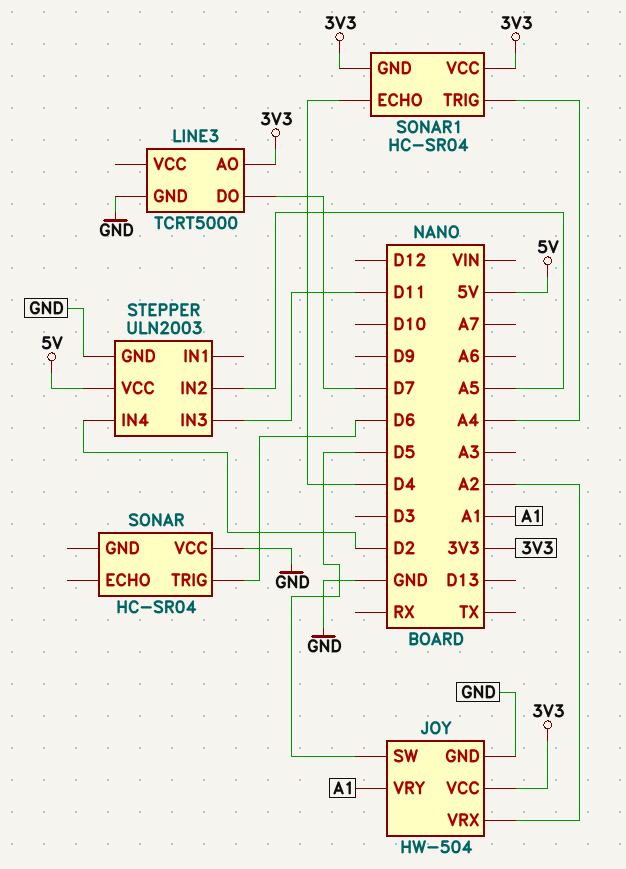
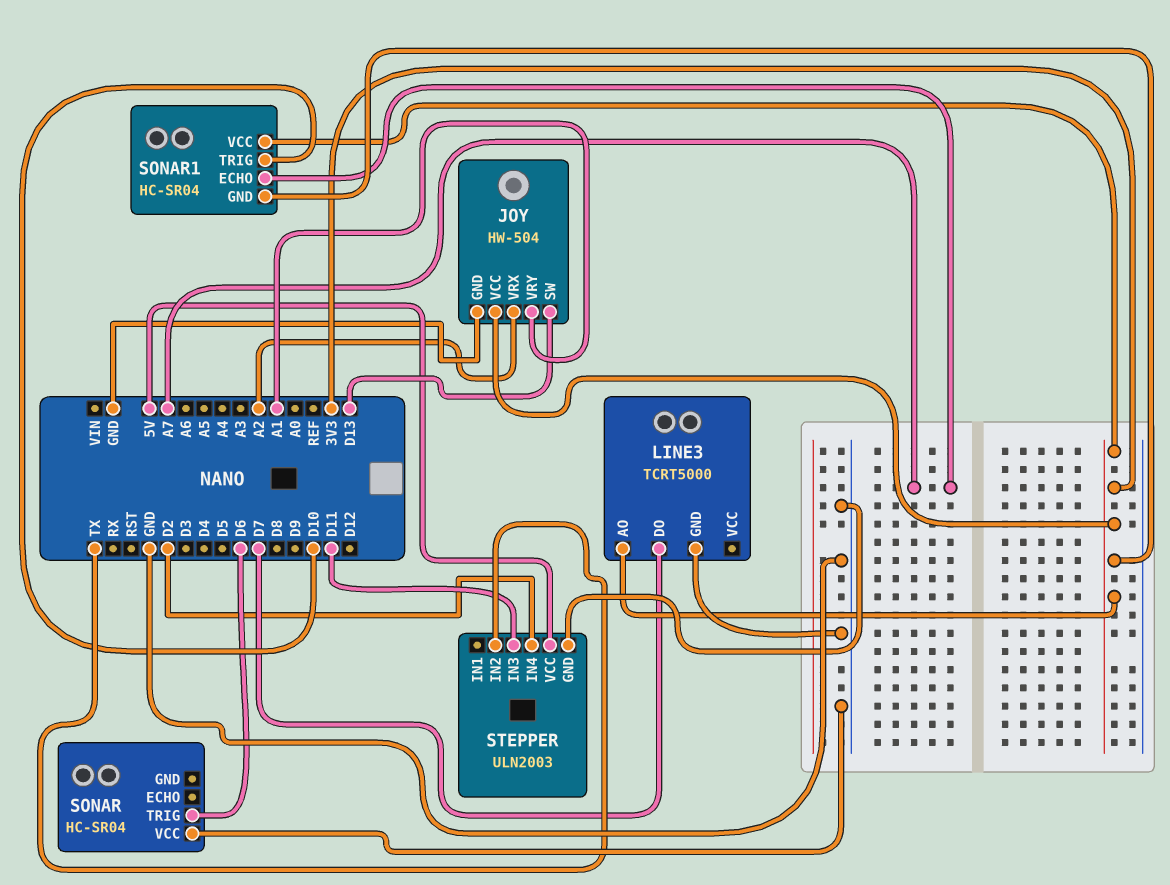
JOY pin SW: D5 -> D13
SONAR1 pin ECHO: D4 -> A7
SONAR1 pin TRIG: A4 -> D10
STEPPER pin IN2: A5 -> TX

